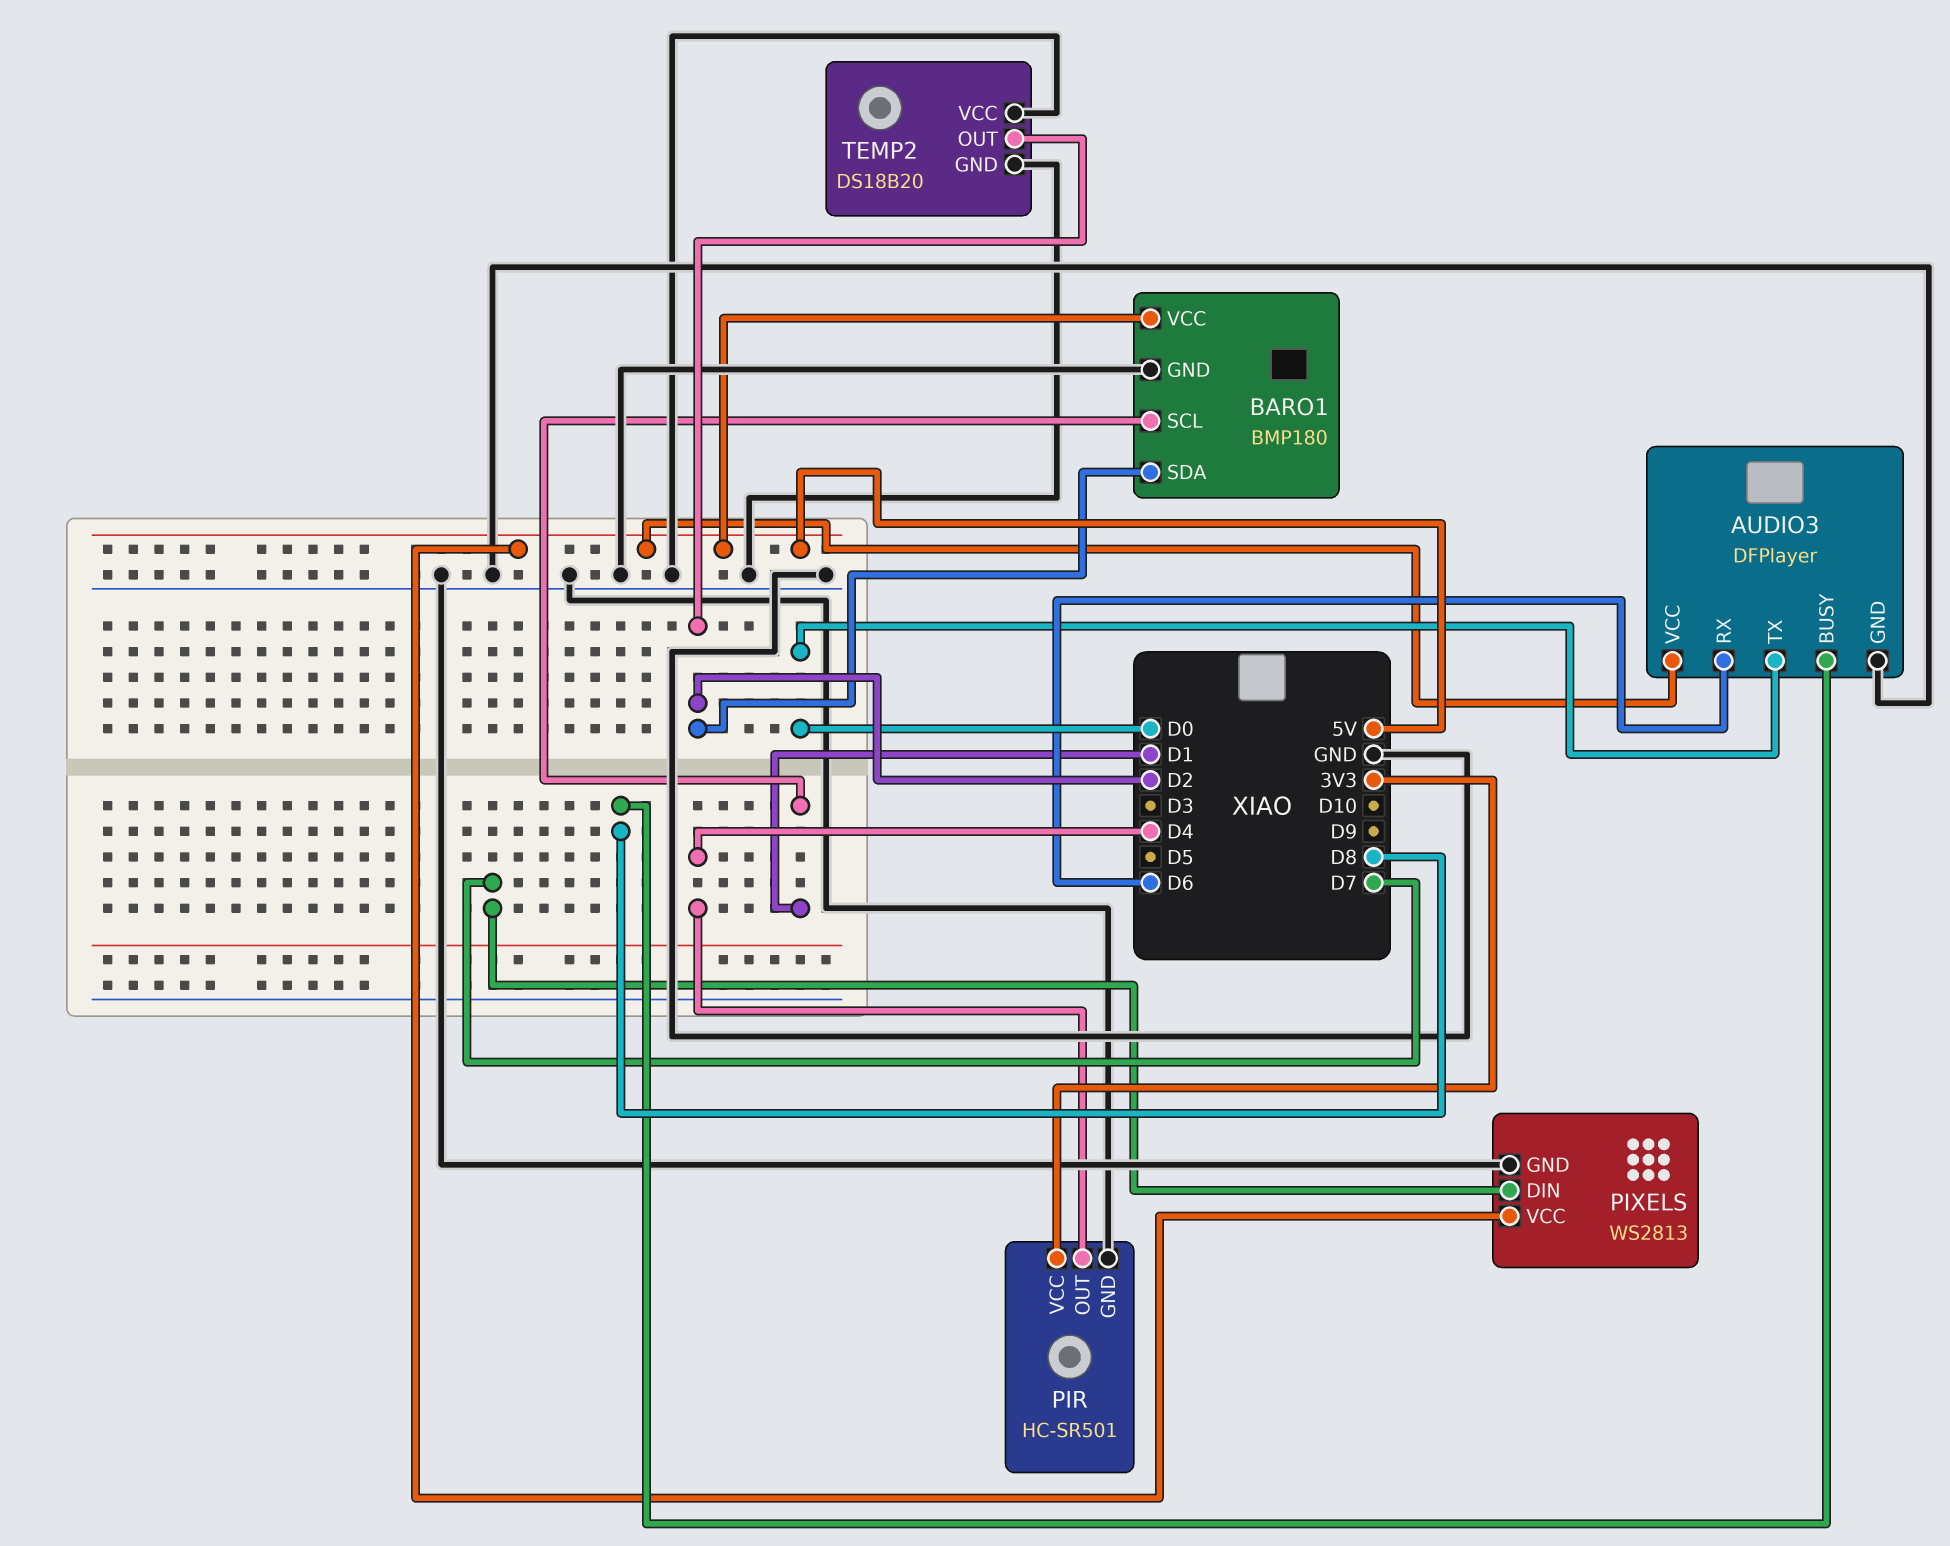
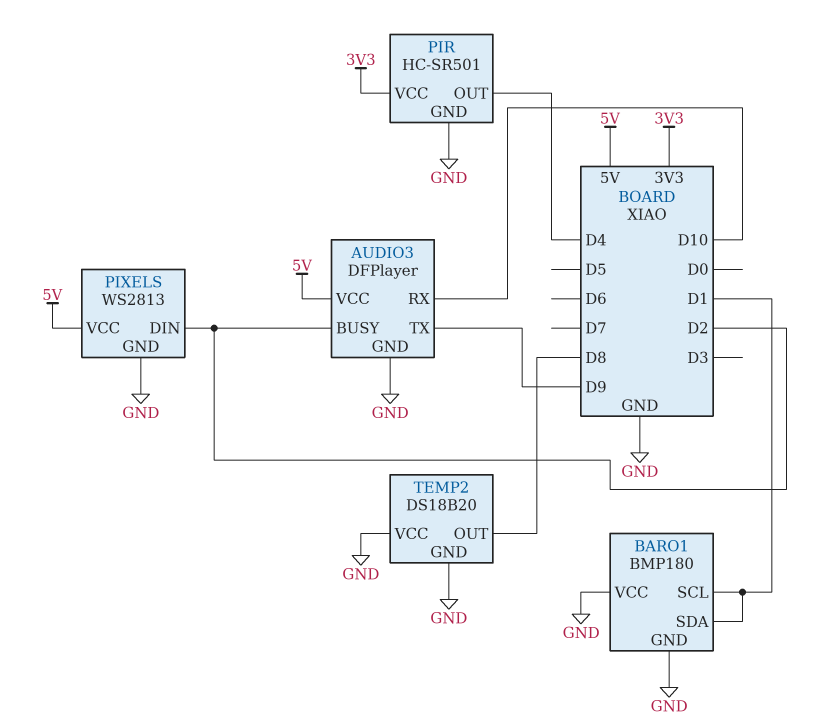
AUDIO3 pin BUSY: D8 -> D2
AUDIO3 pin RX: D6 -> D10
AUDIO3 pin TX: D0 -> D9
BARO1 pin SDA: D2 -> D1
BARO1 pin VCC: 5V -> GND
PIXELS pin DIN: D7 -> D2
TEMP2 pin OUT: D2 -> D8

